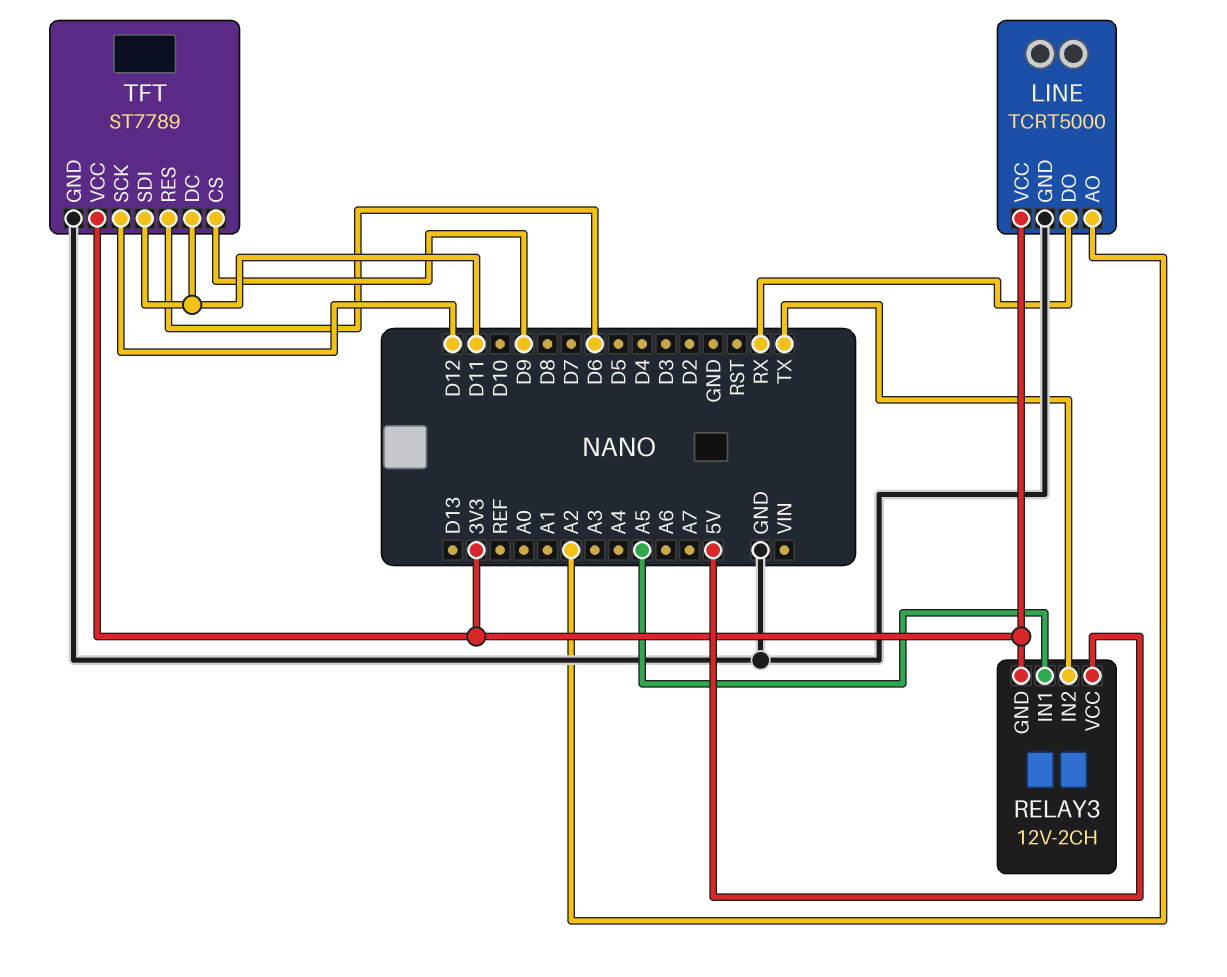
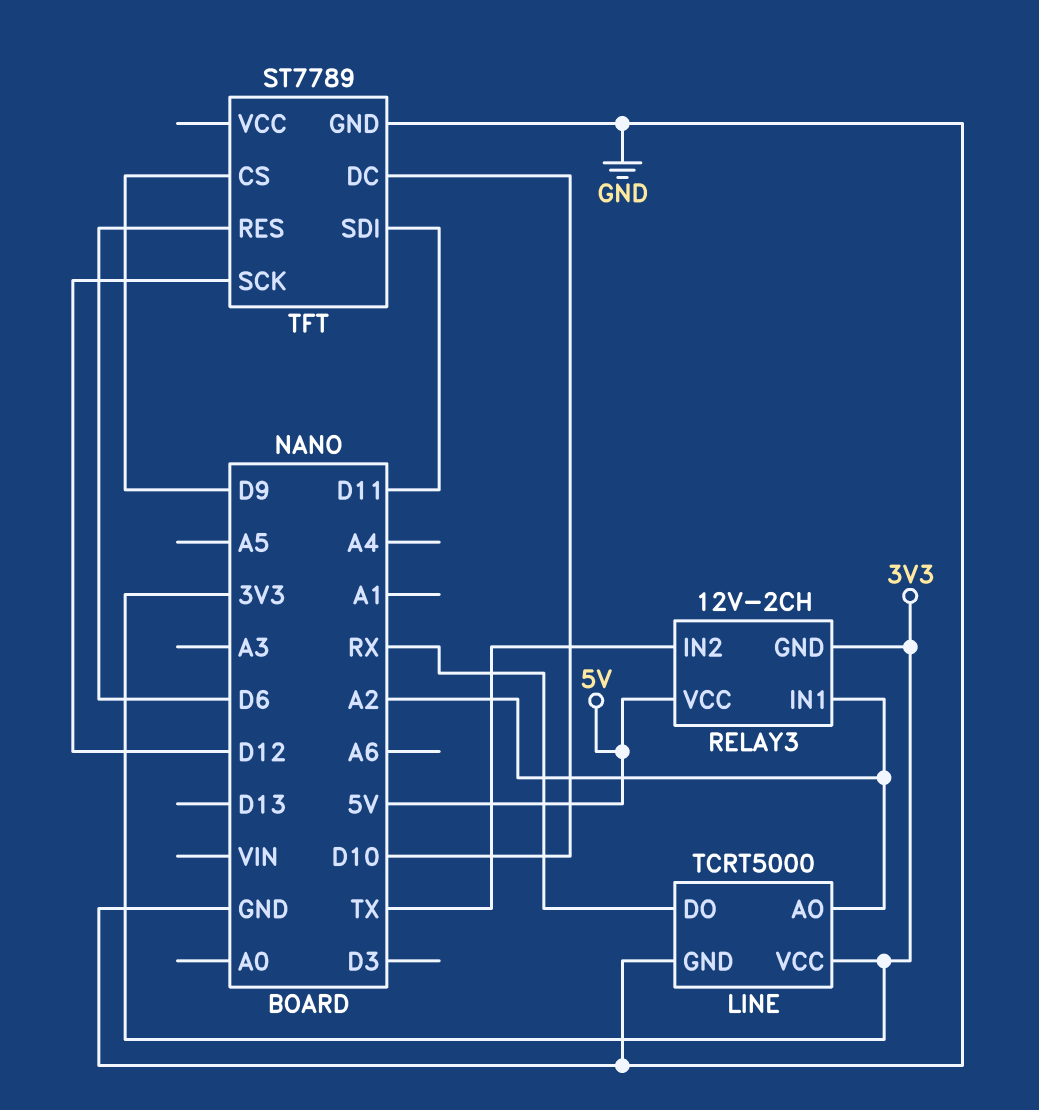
RELAY3 pin IN1: A5 -> A2
TFT pin DC: D11 -> D10
TFT pin VCC: 3V3 -> none

